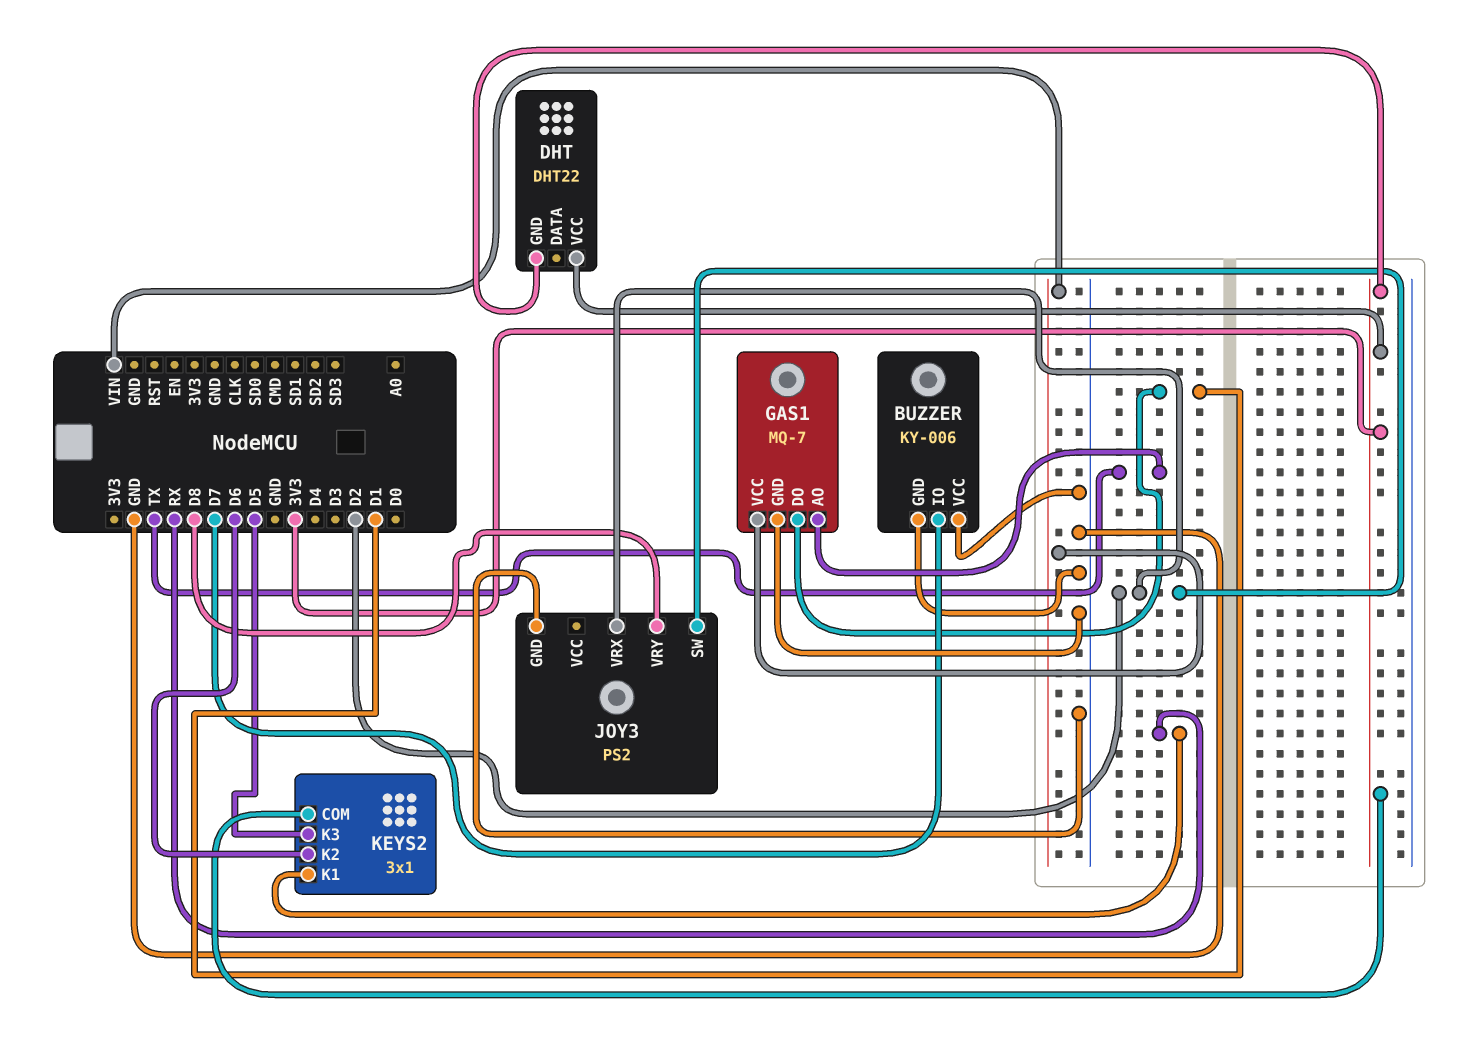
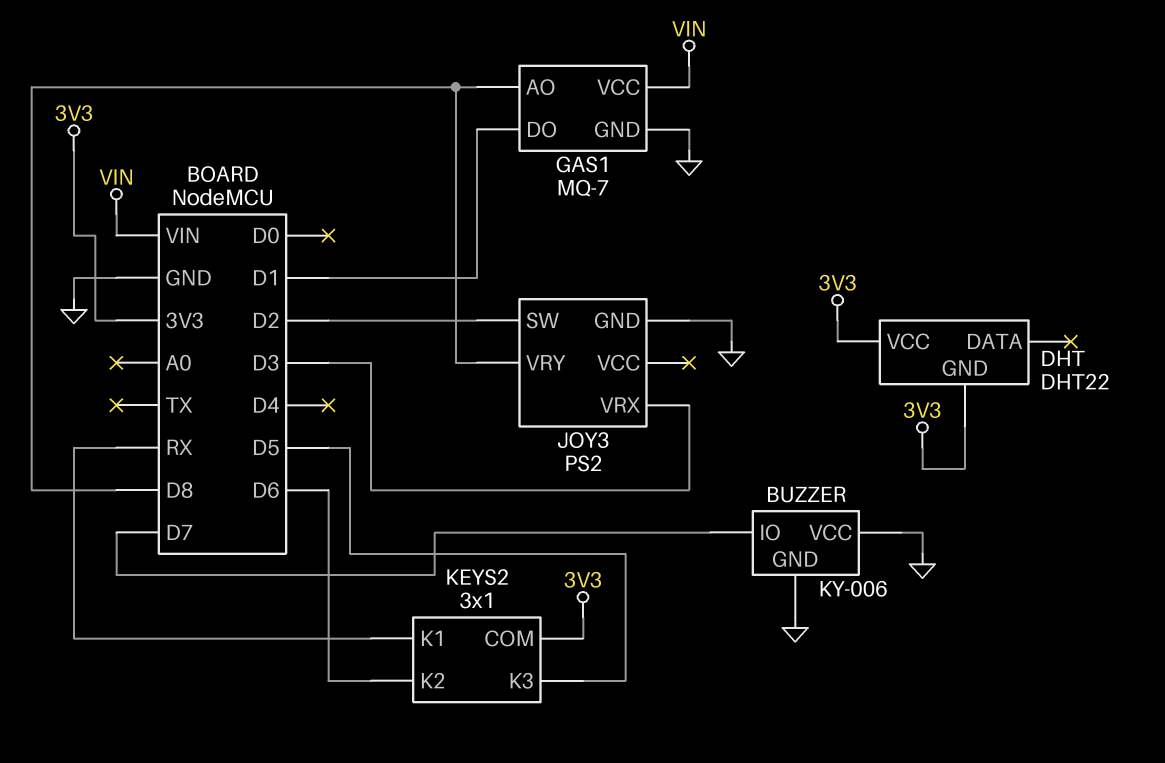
GAS1 pin AO: TX -> D8
JOY3 pin VRX: D2 -> D3

